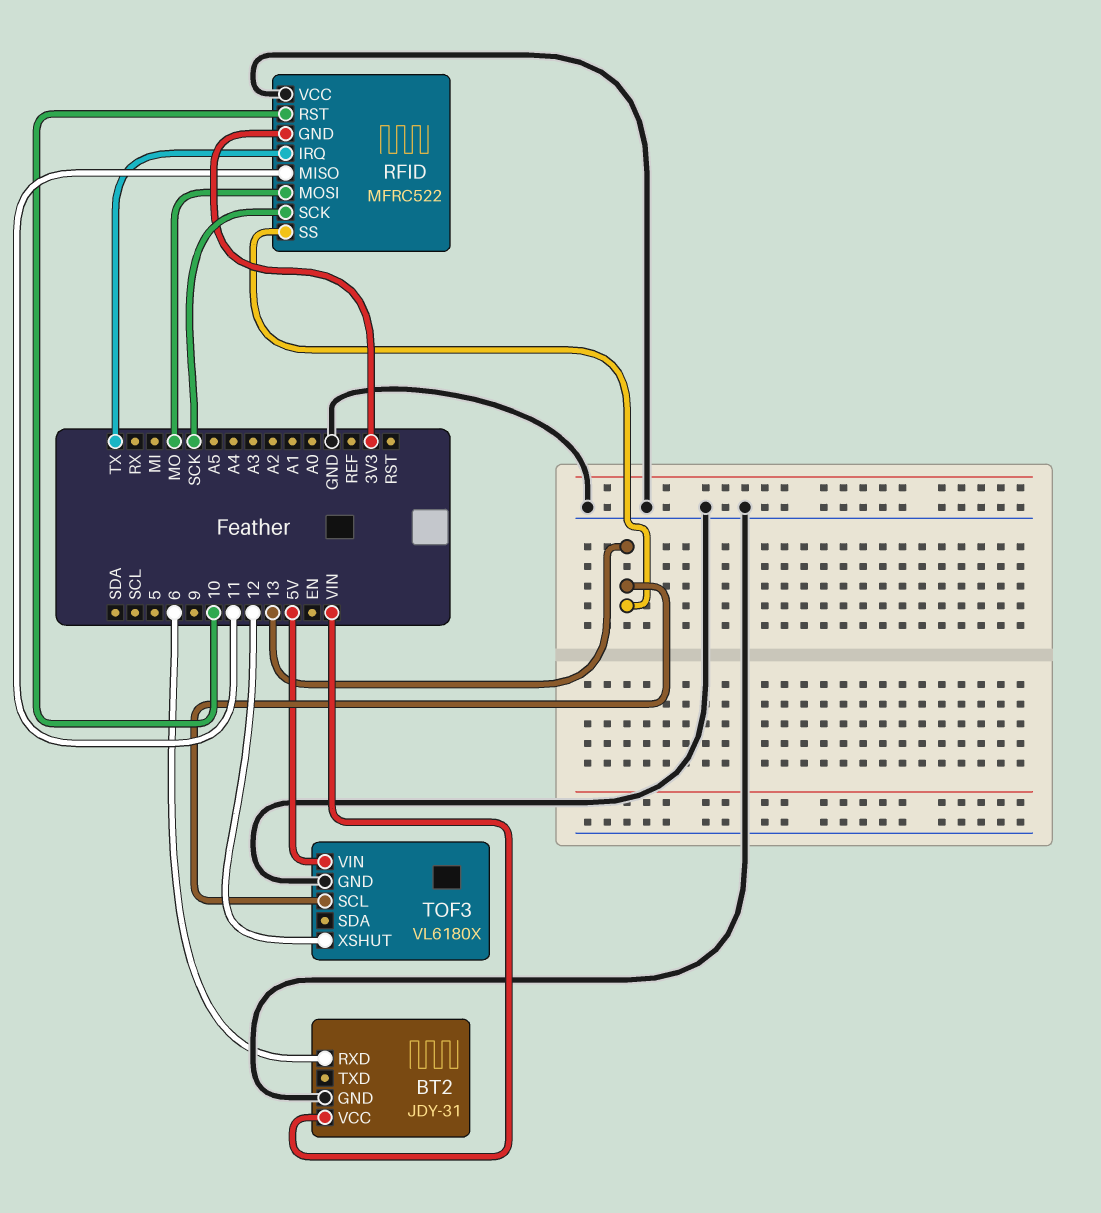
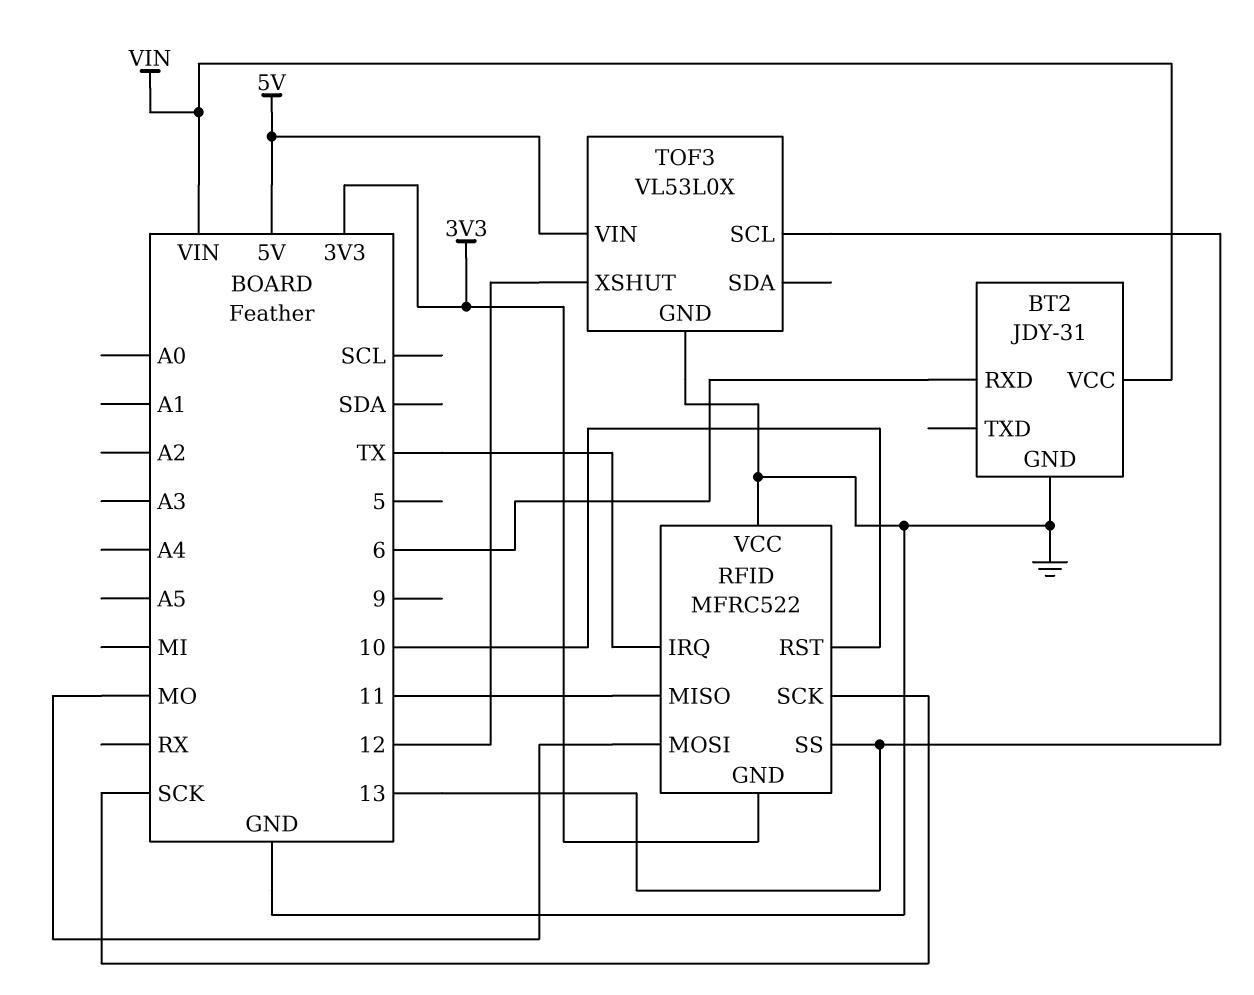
TOF3: VL6180X -> VL53L0X

